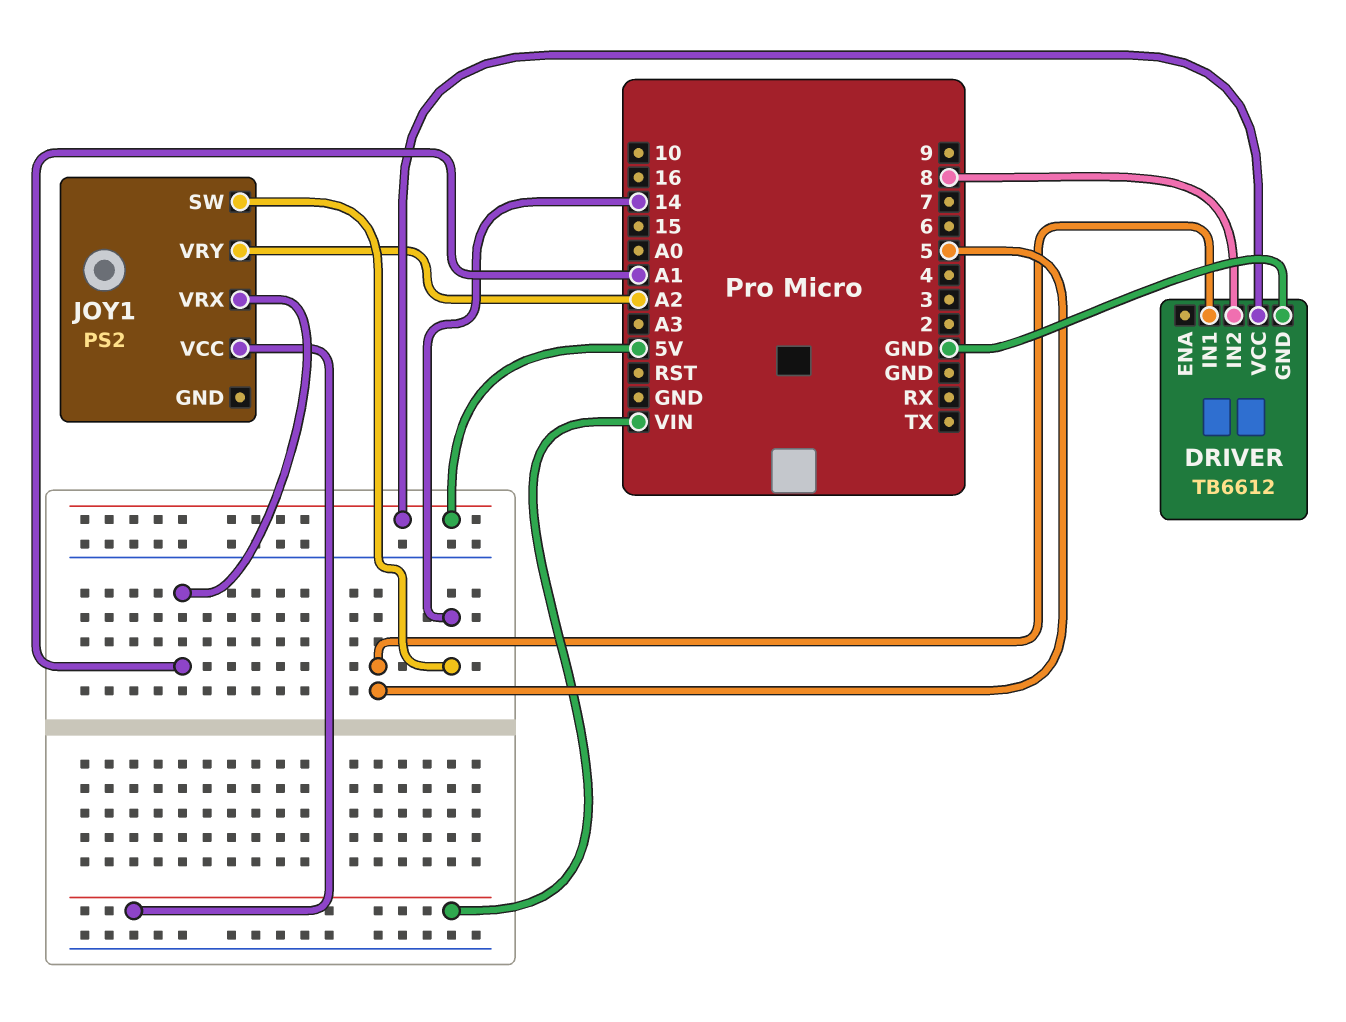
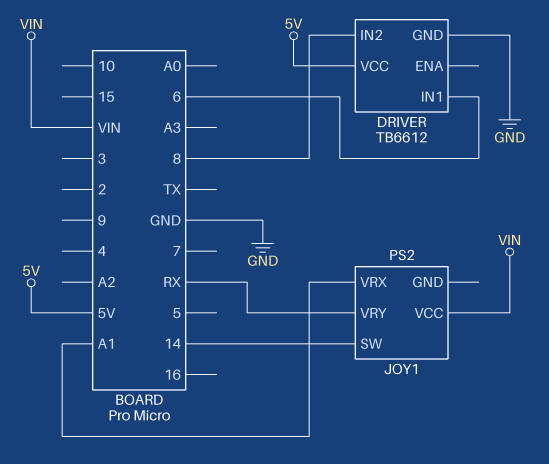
DRIVER pin IN1: 5 -> 6
JOY1 pin VRY: A2 -> RX

